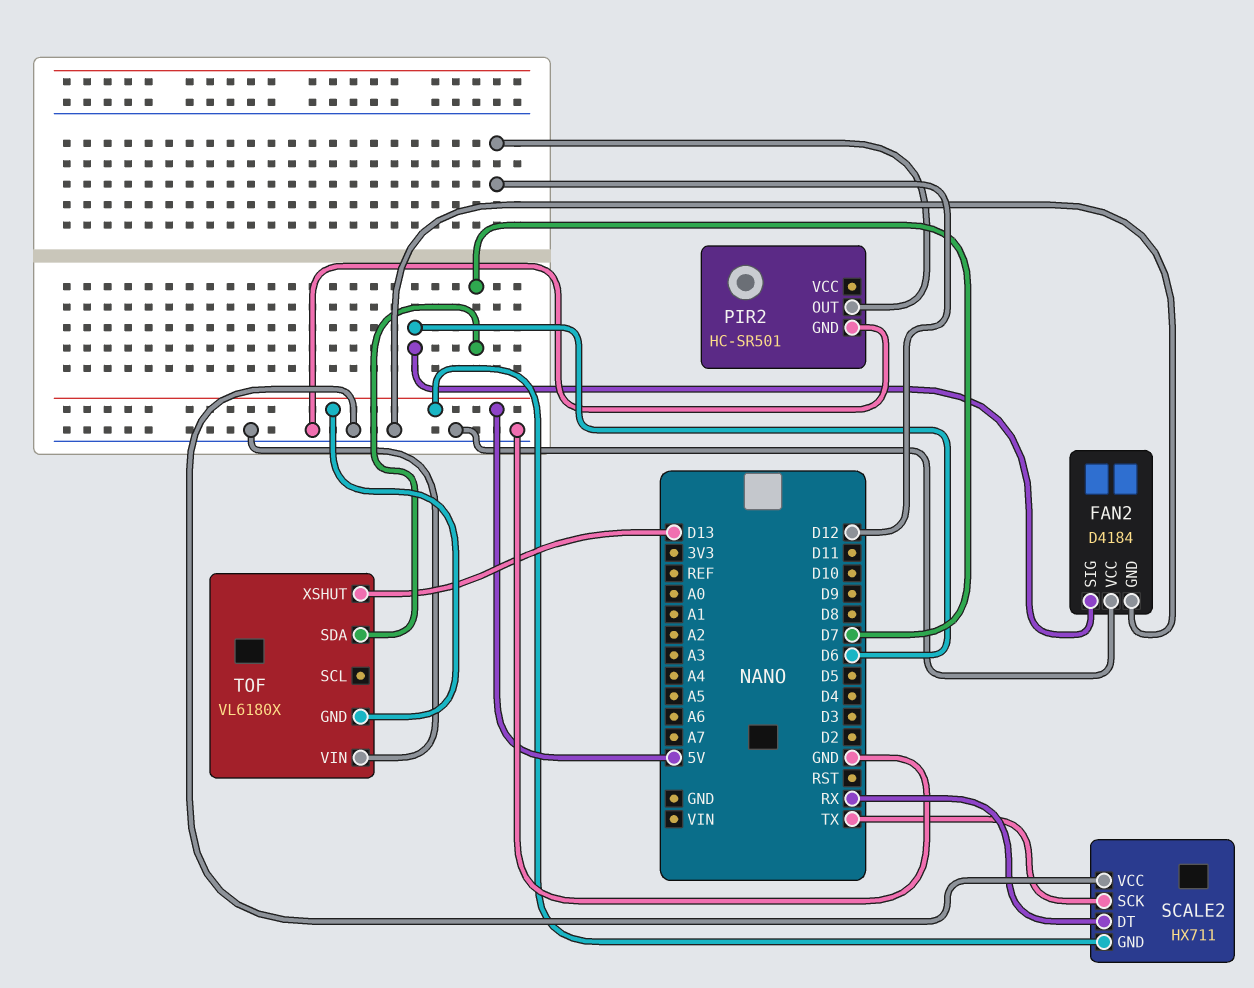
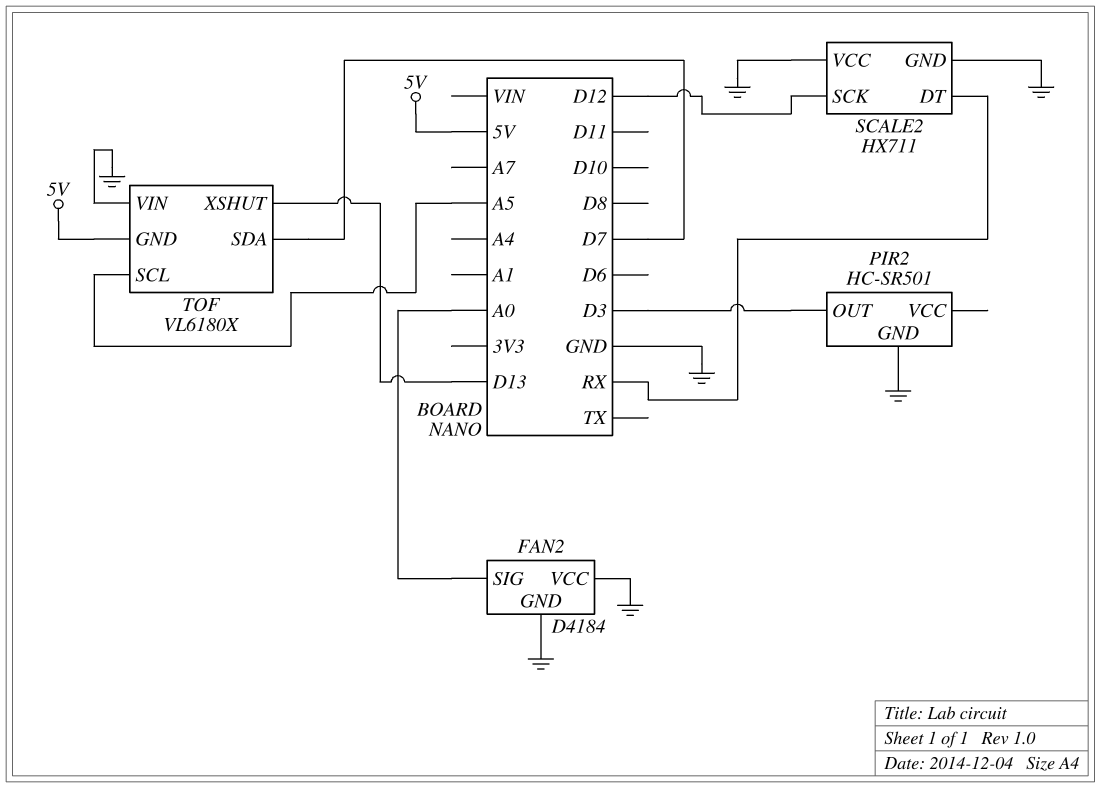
FAN2 pin SIG: D6 -> A0
PIR2 pin OUT: D12 -> D3
SCALE2 pin GND: 5V -> GND
SCALE2 pin SCK: TX -> D12
TOF pin SCL: none -> A5

